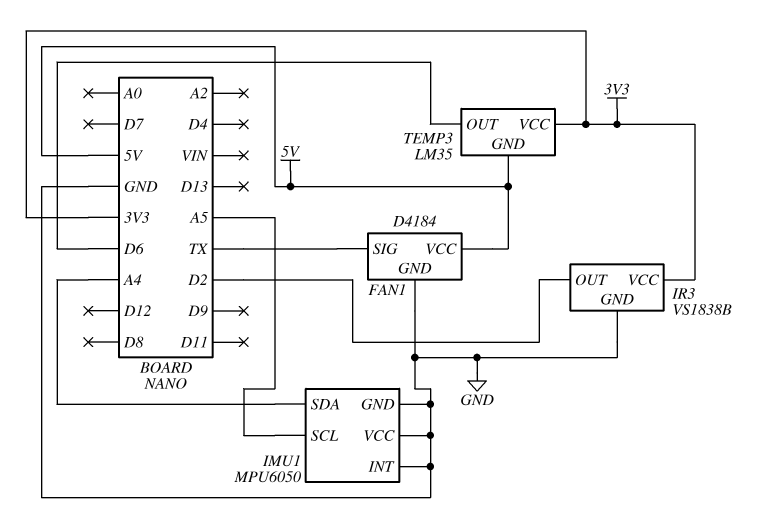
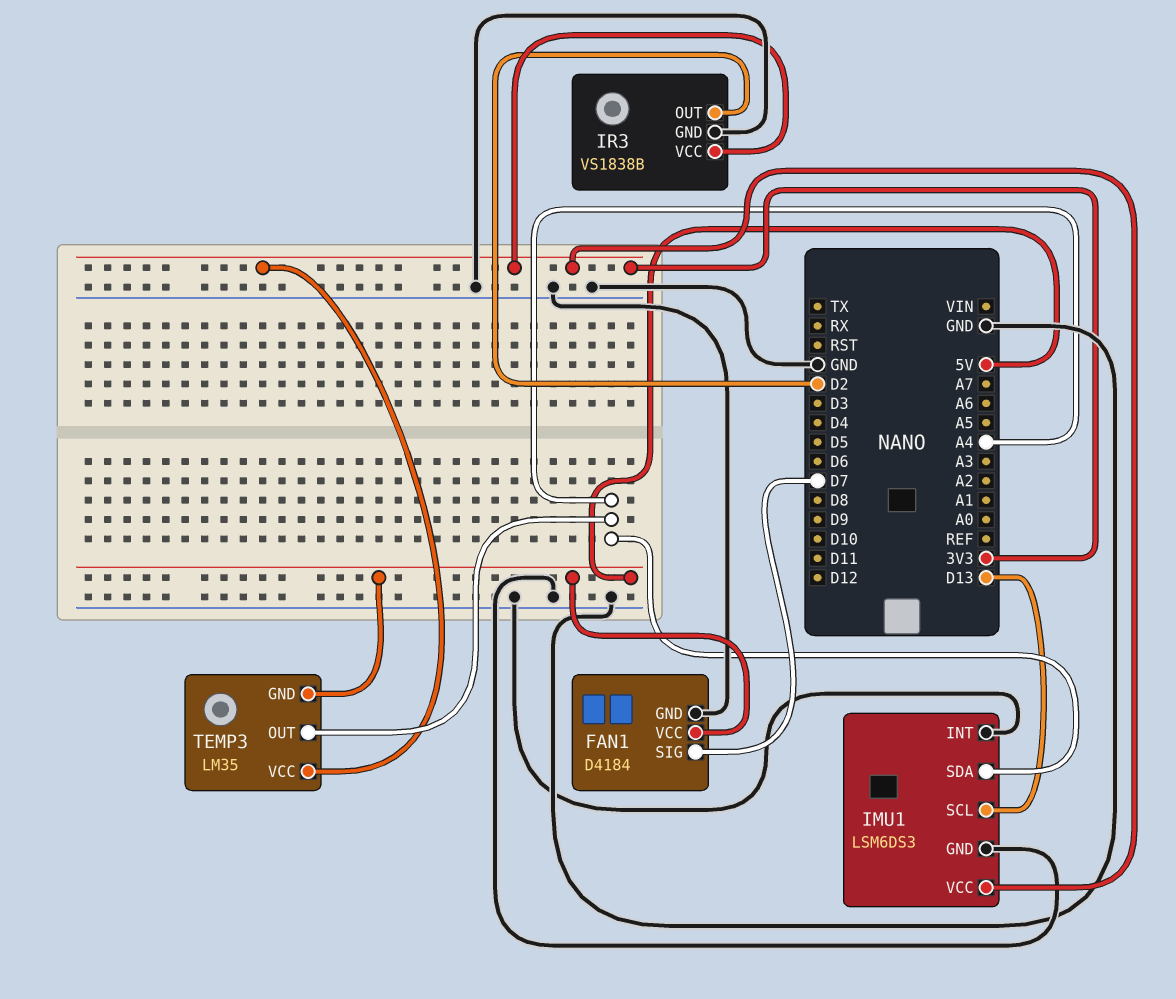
FAN1 pin SIG: TX -> D7
IMU1: MPU6050 -> LSM6DS3
IMU1 pin SCL: A5 -> D13
IMU1 pin VCC: GND -> 3V3
TEMP3 pin OUT: D6 -> A4

